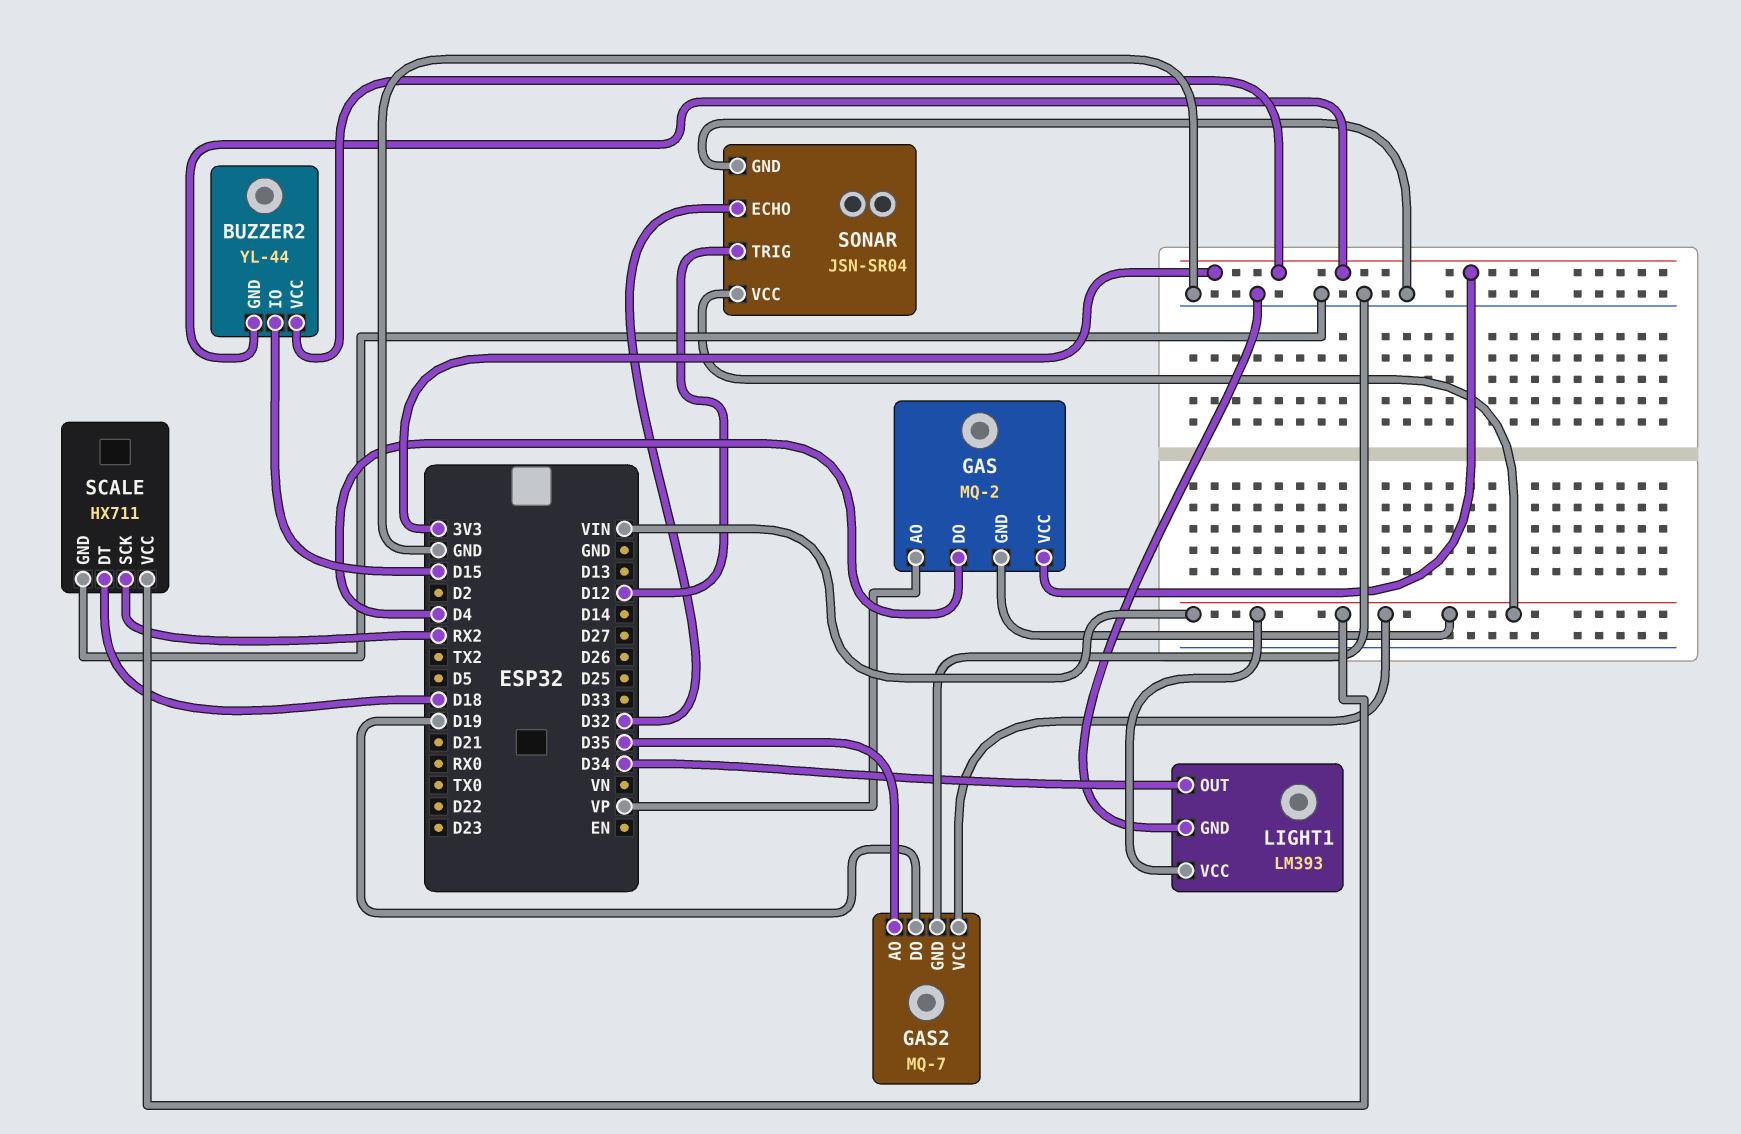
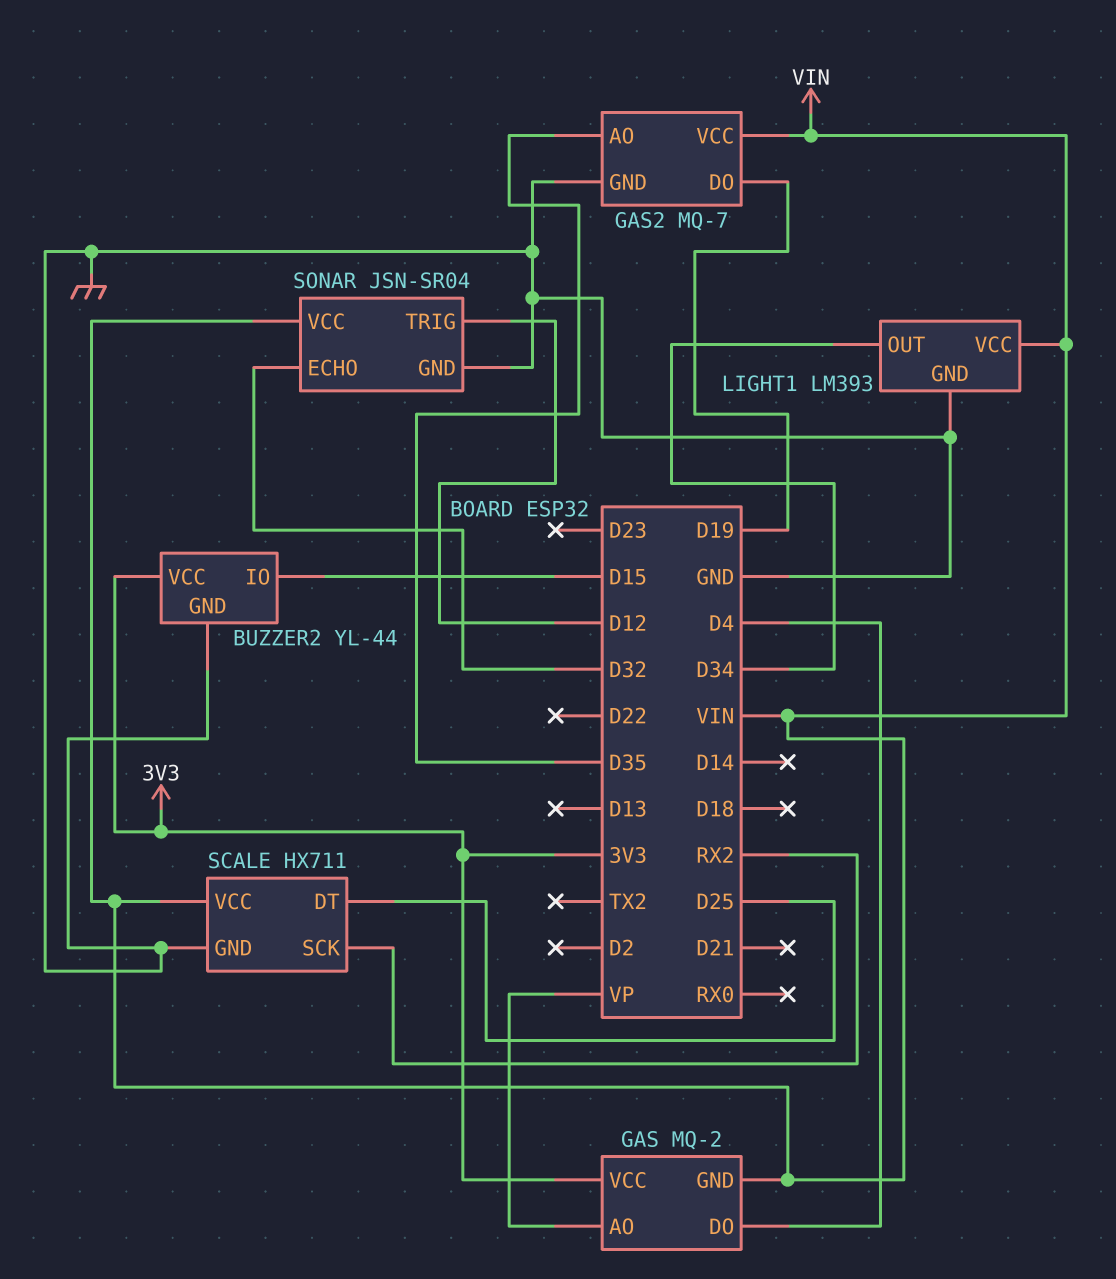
BUZZER2 pin GND: 3V3 -> GND
SCALE pin DT: D18 -> D25

